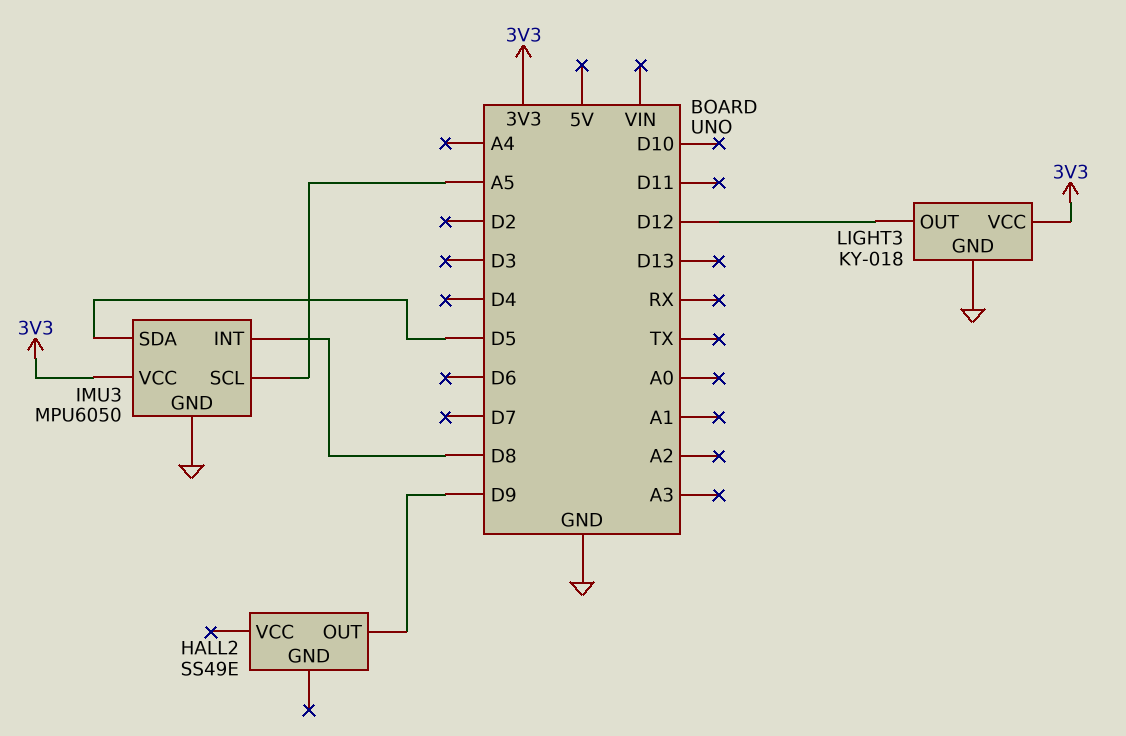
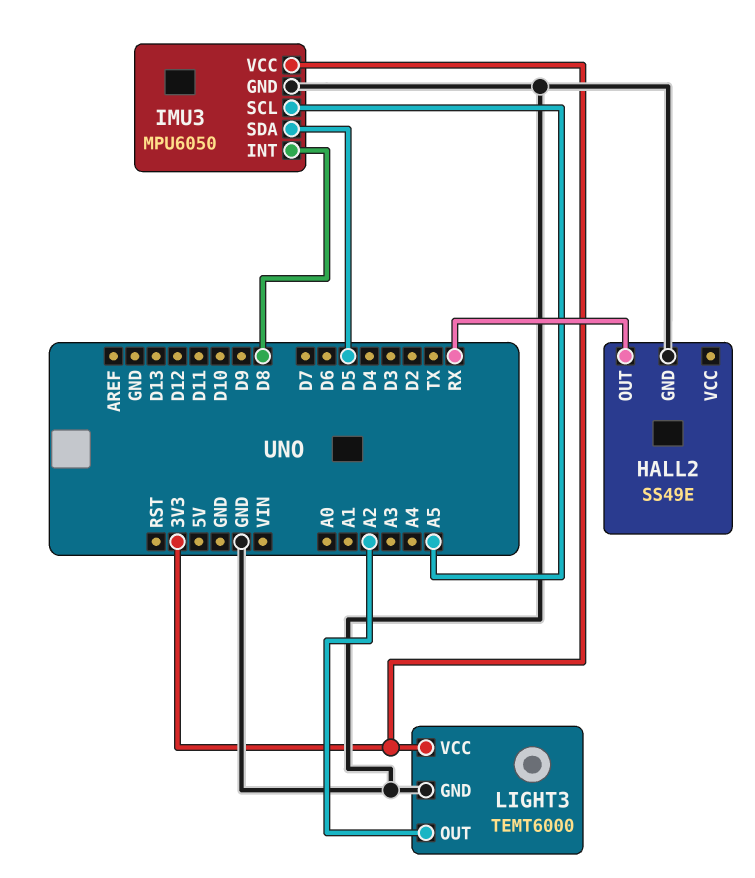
HALL2 pin GND: none -> GND
HALL2 pin OUT: D9 -> RX
LIGHT3: KY-018 -> TEMT6000
LIGHT3 pin OUT: D12 -> A2

